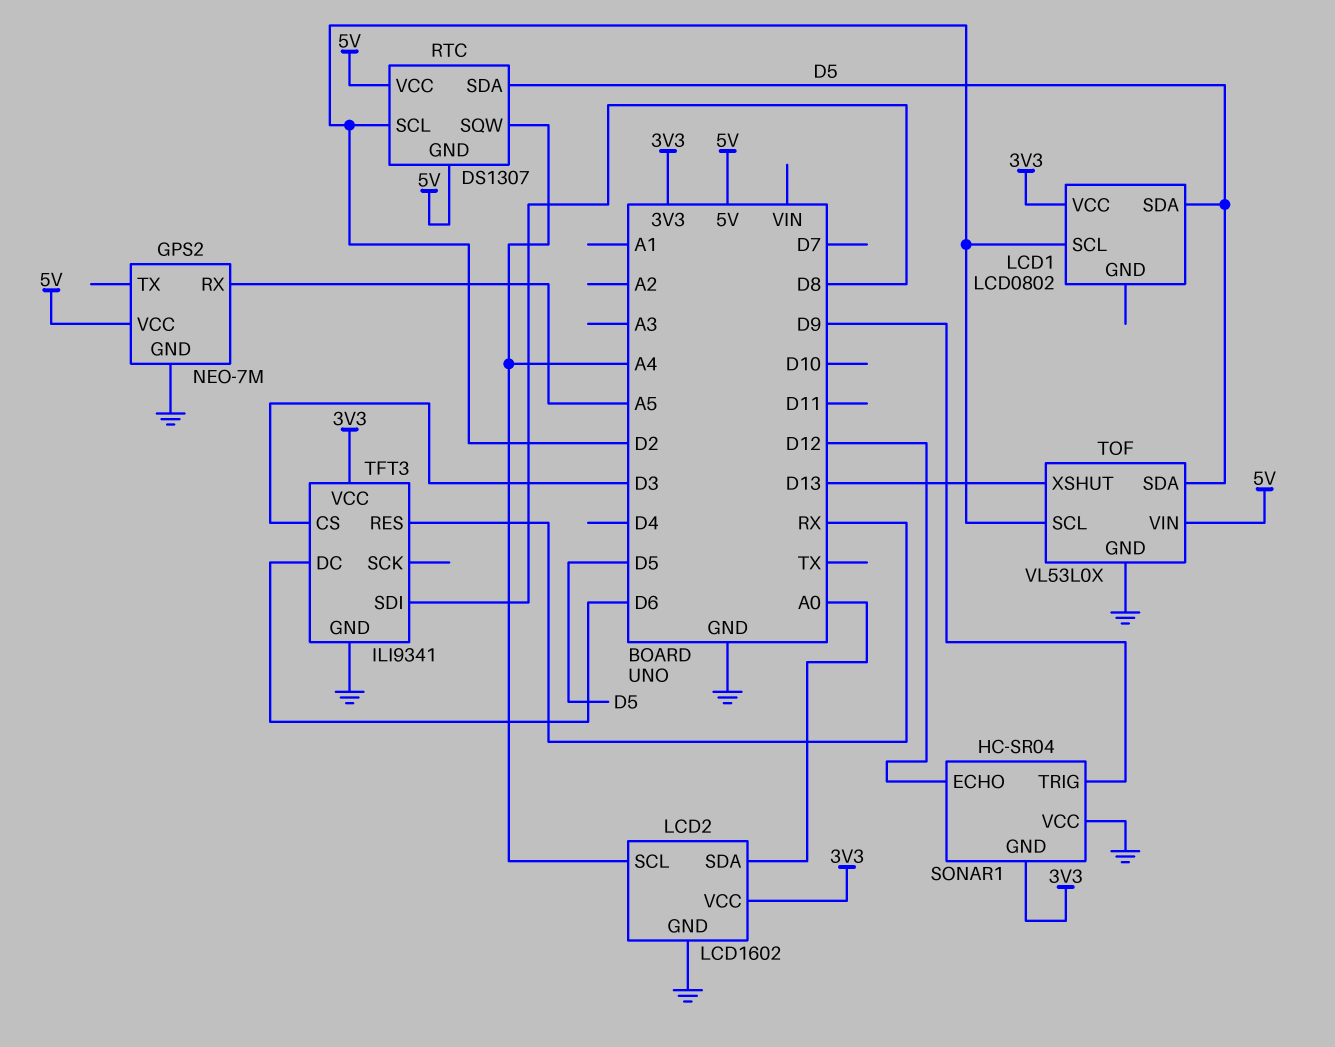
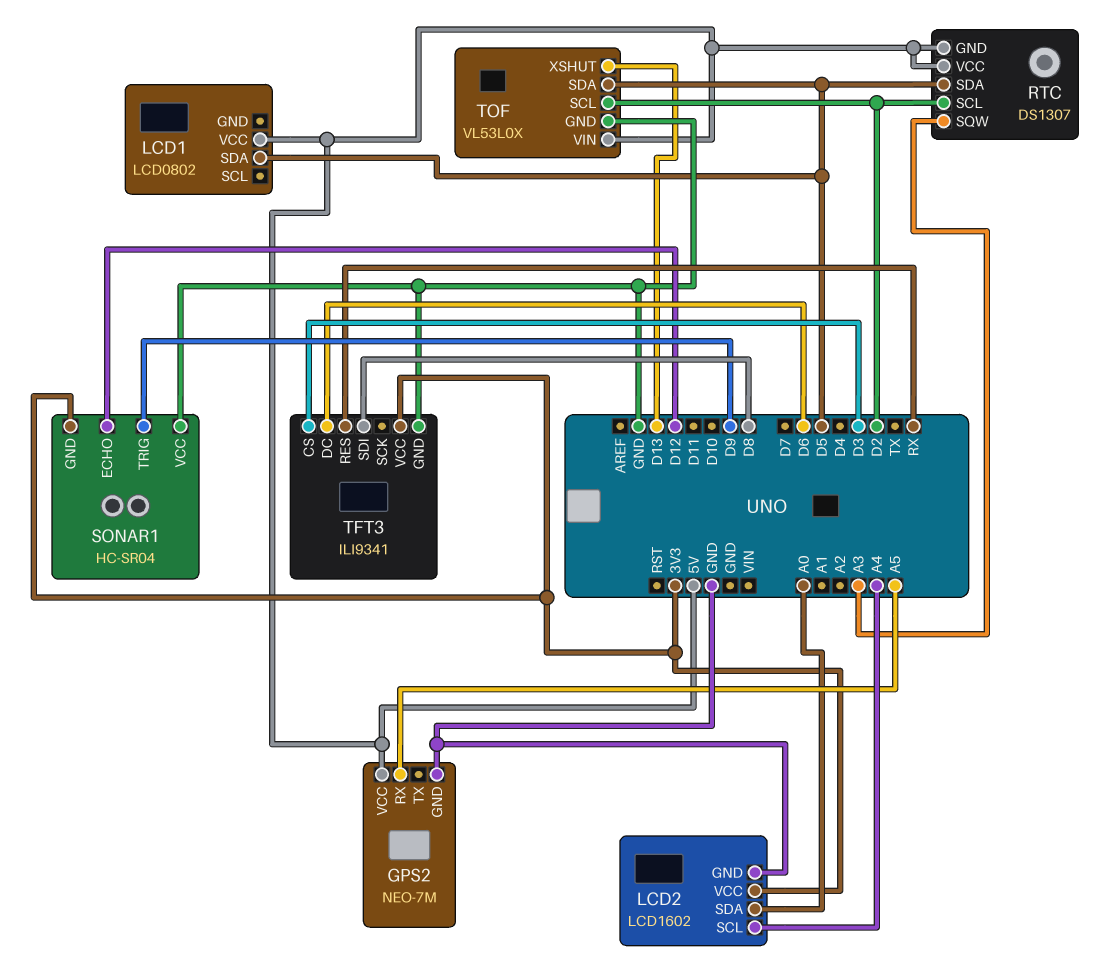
LCD1 pin SCL: D2 -> none
LCD1 pin VCC: 3V3 -> 5V
RTC pin SQW: A4 -> A3

